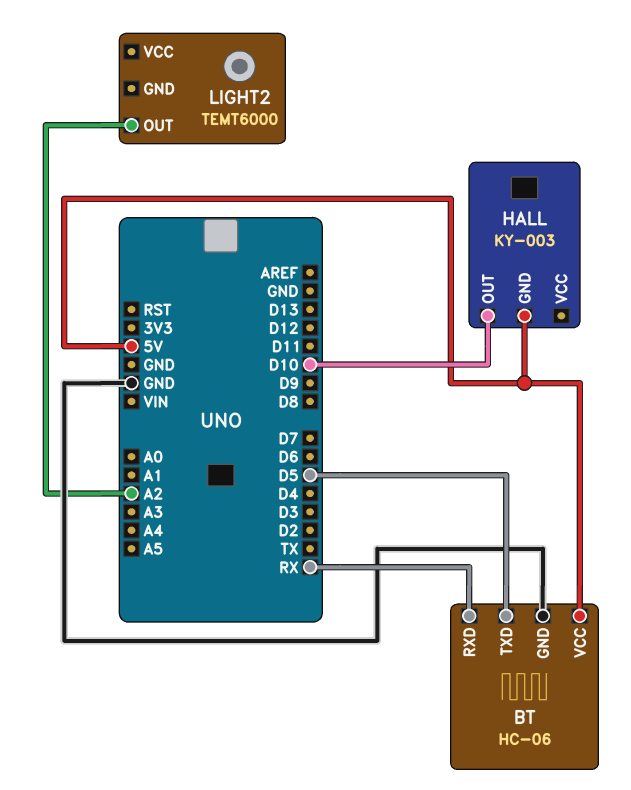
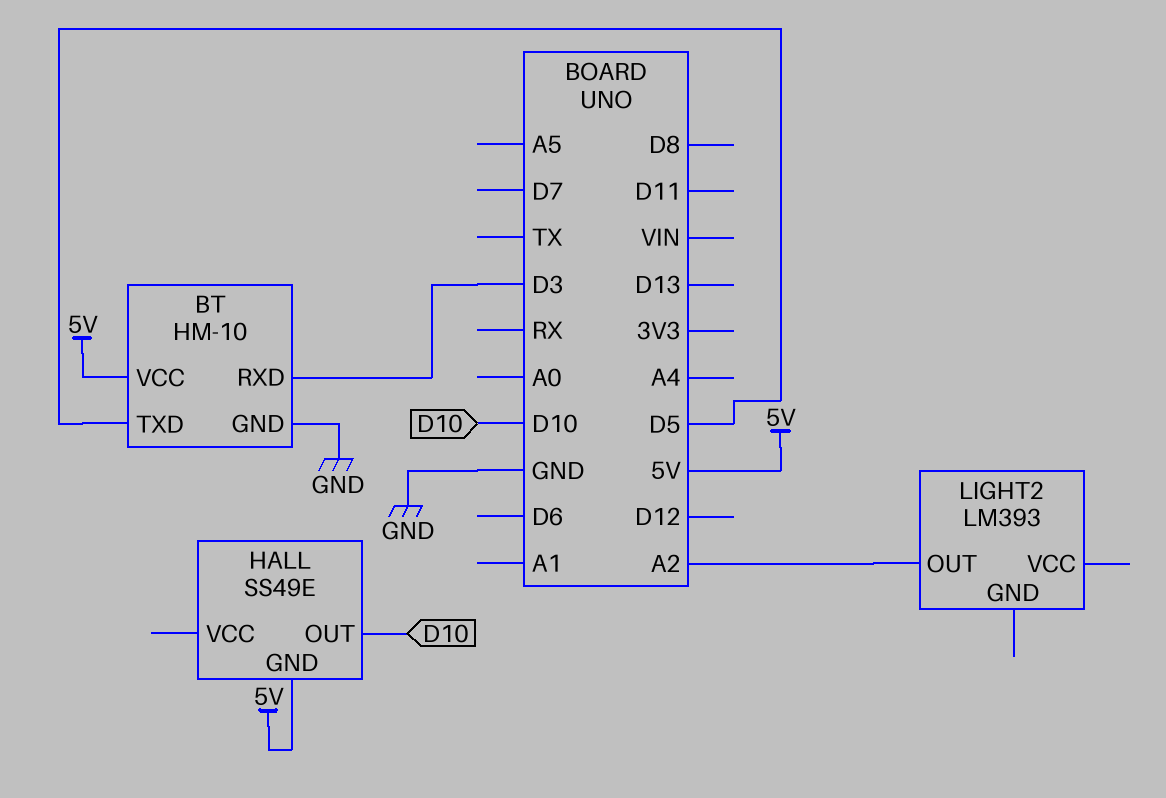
BT: HC-06 -> HM-10
BT pin RXD: RX -> D3
HALL: KY-003 -> SS49E
LIGHT2: TEMT6000 -> LM393

